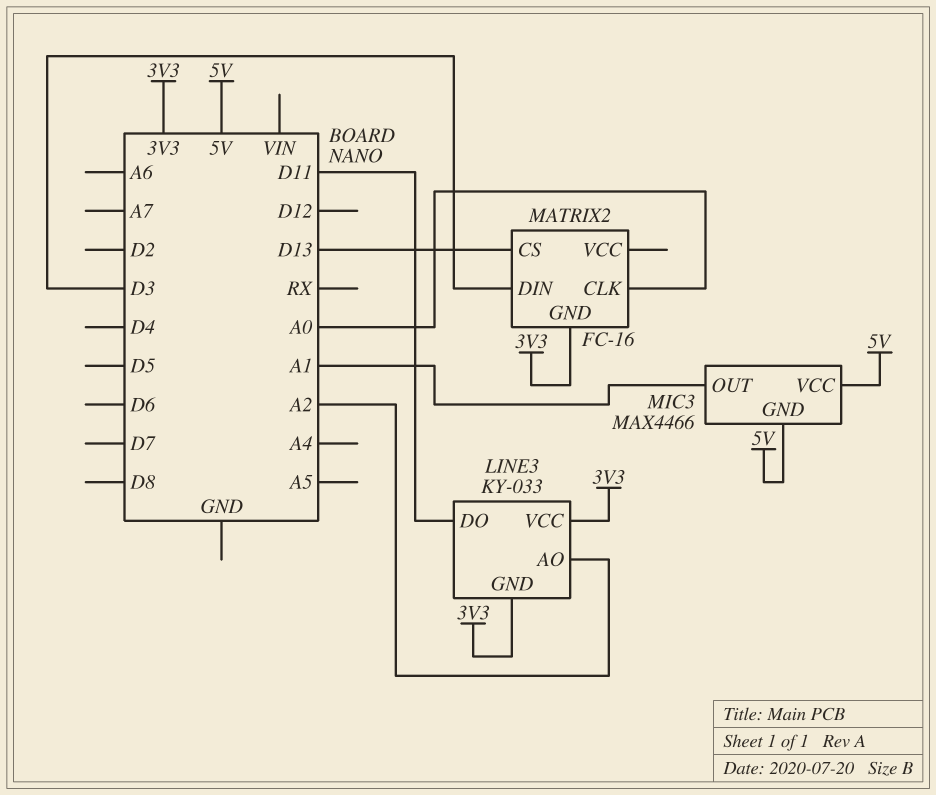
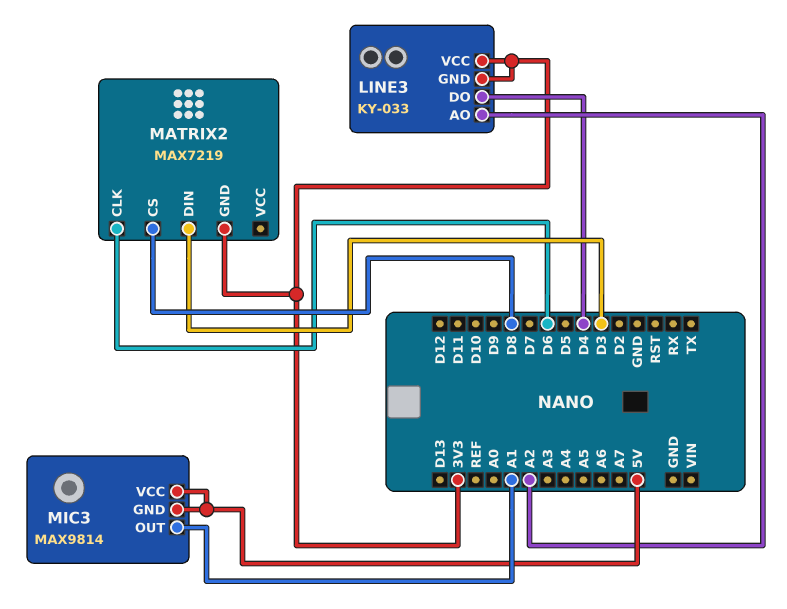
LINE3 pin DO: D11 -> D4
MATRIX2: FC-16 -> MAX7219
MATRIX2 pin CLK: A0 -> D6
MATRIX2 pin CS: D13 -> D8
MIC3: MAX4466 -> MAX9814

